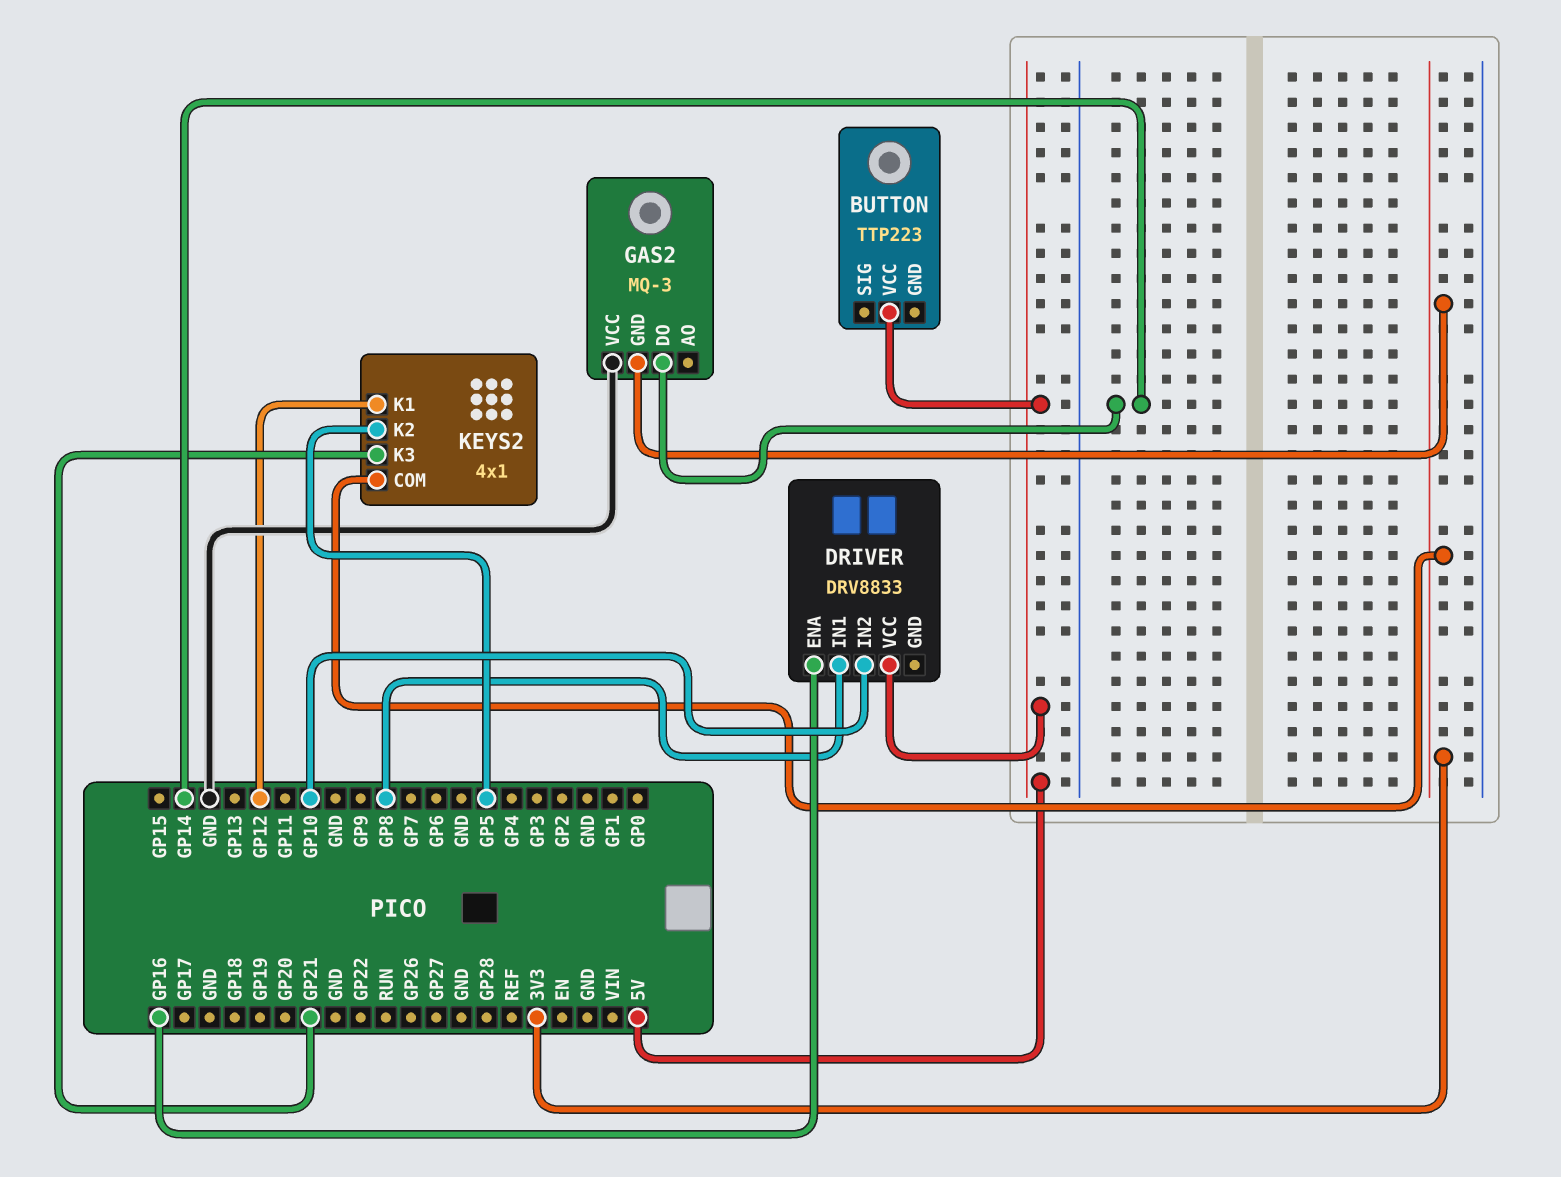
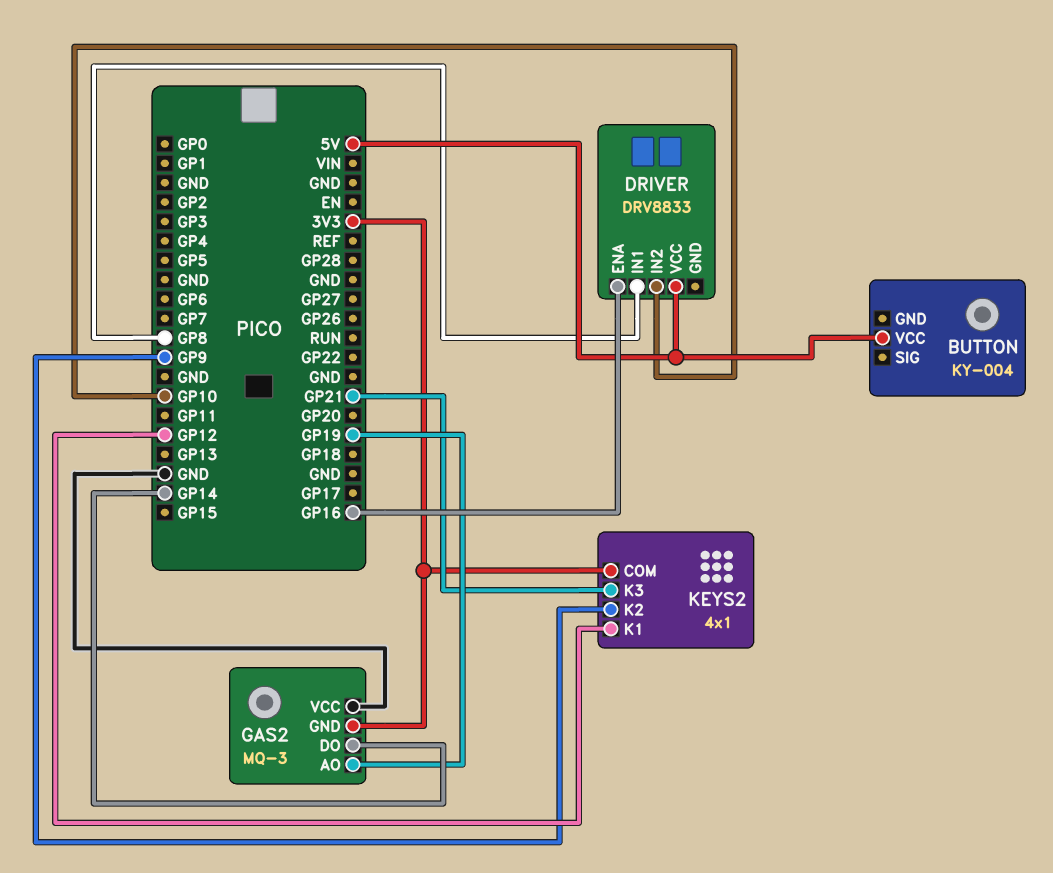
BUTTON: TTP223 -> KY-004
GAS2 pin AO: none -> GP19
KEYS2 pin K2: GP5 -> GP9

